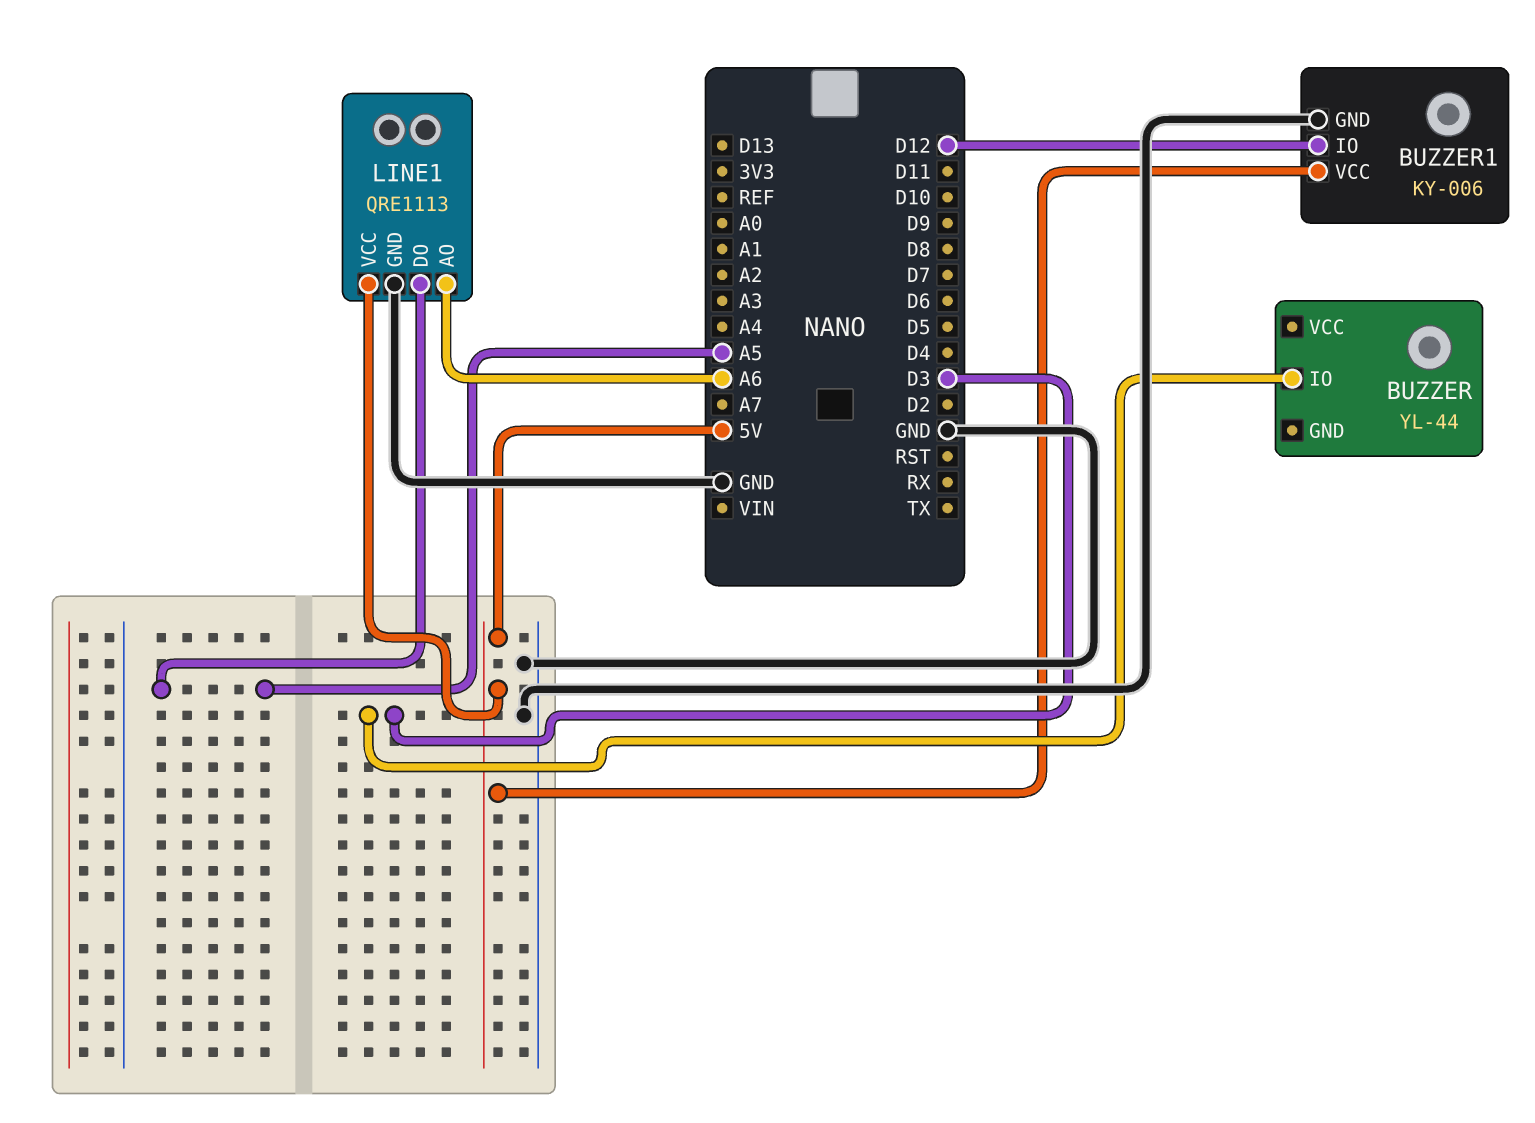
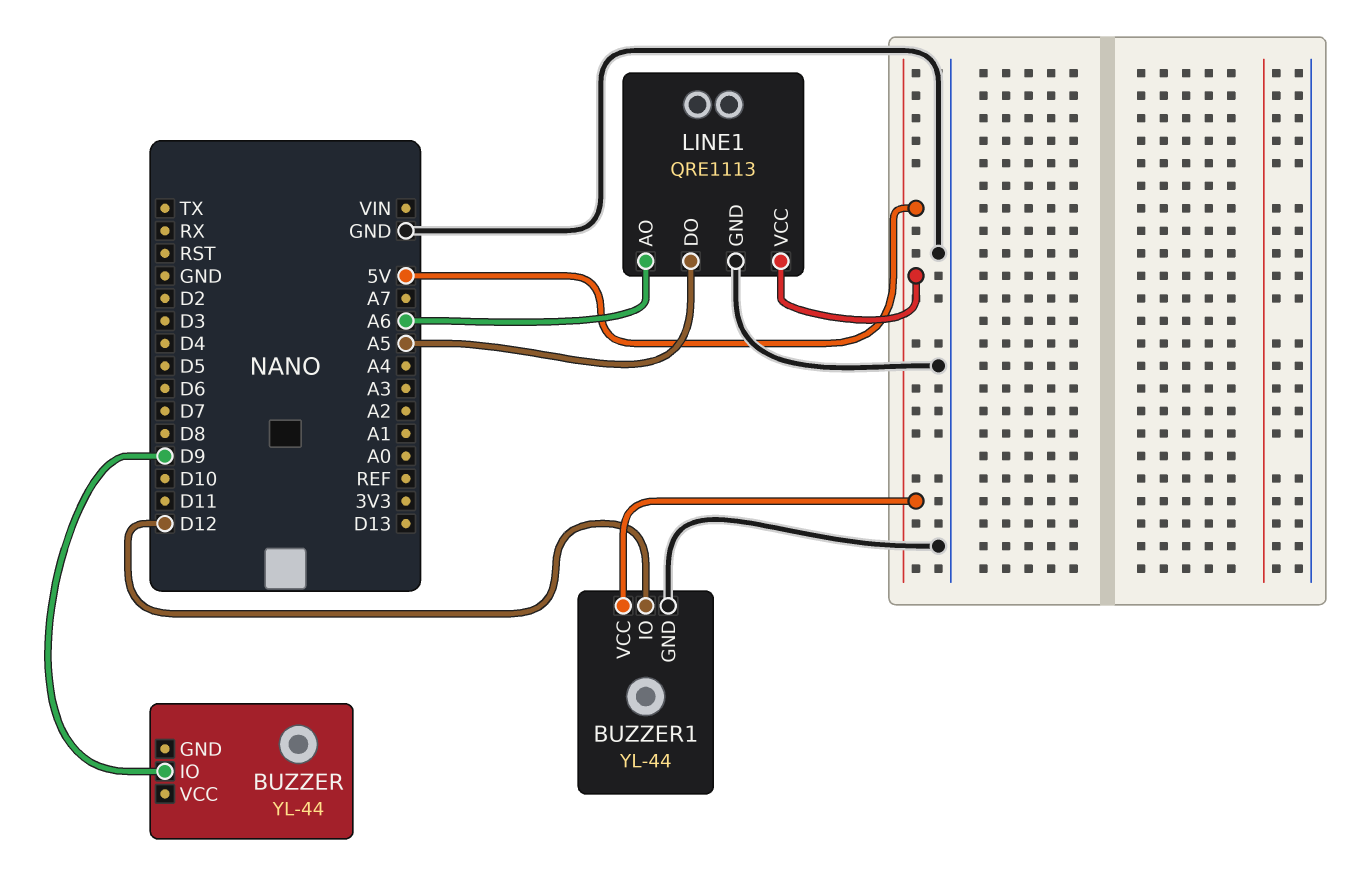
BUZZER pin IO: D3 -> D9
BUZZER1: KY-006 -> YL-44

